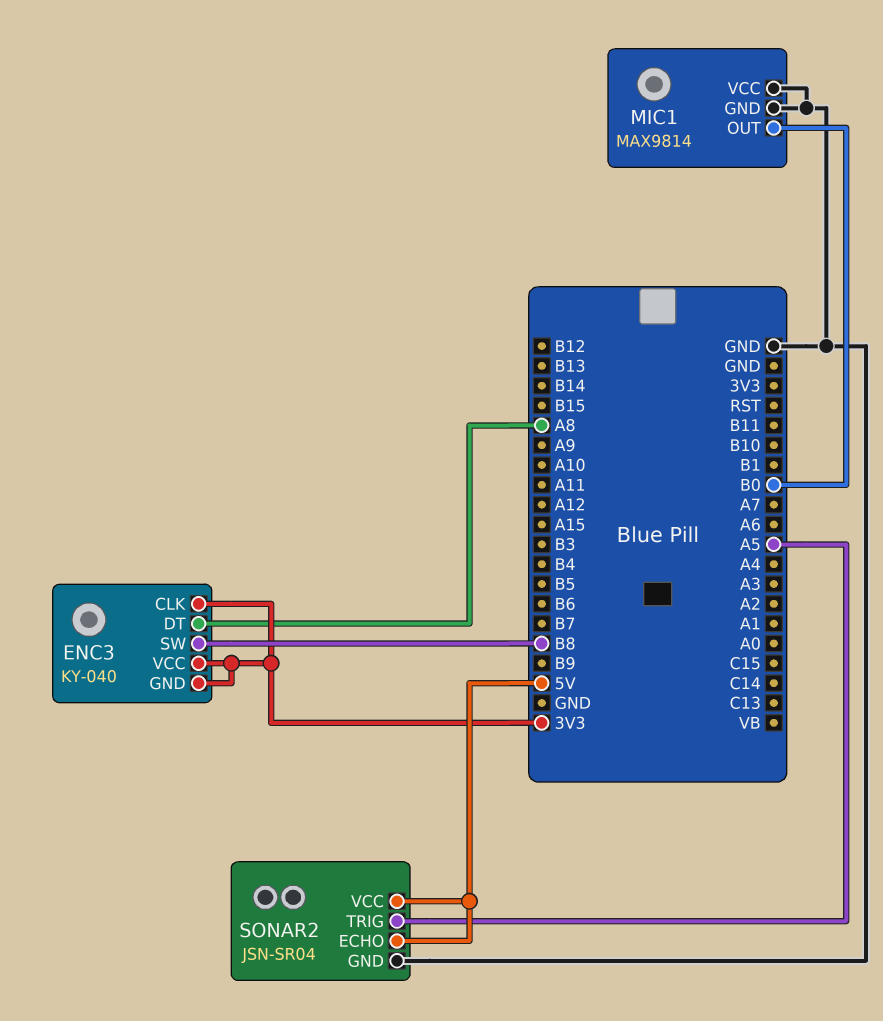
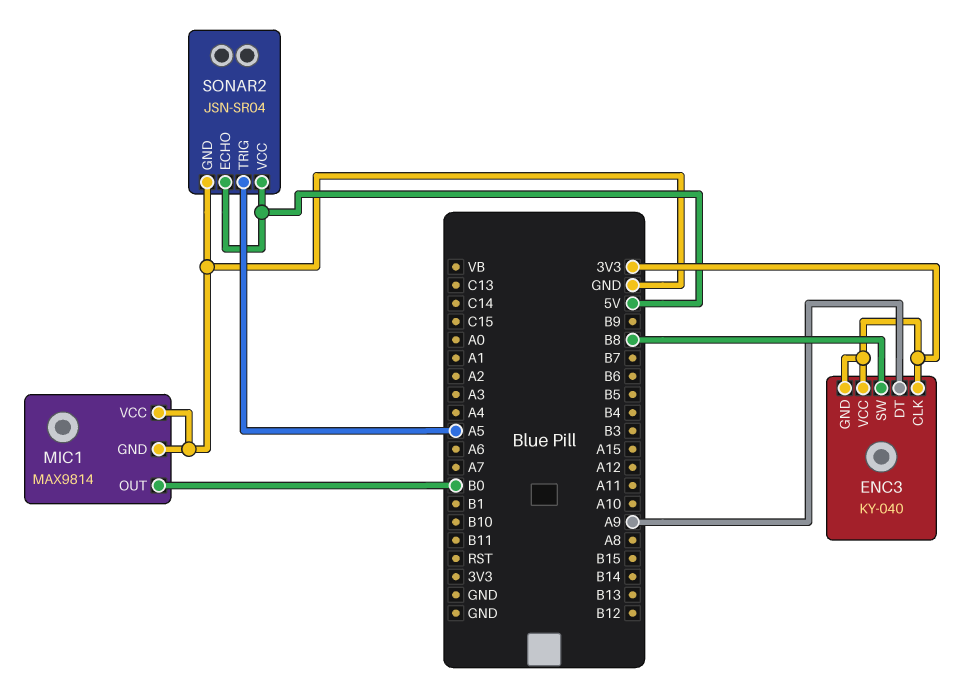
ENC3 pin DT: A8 -> A9

